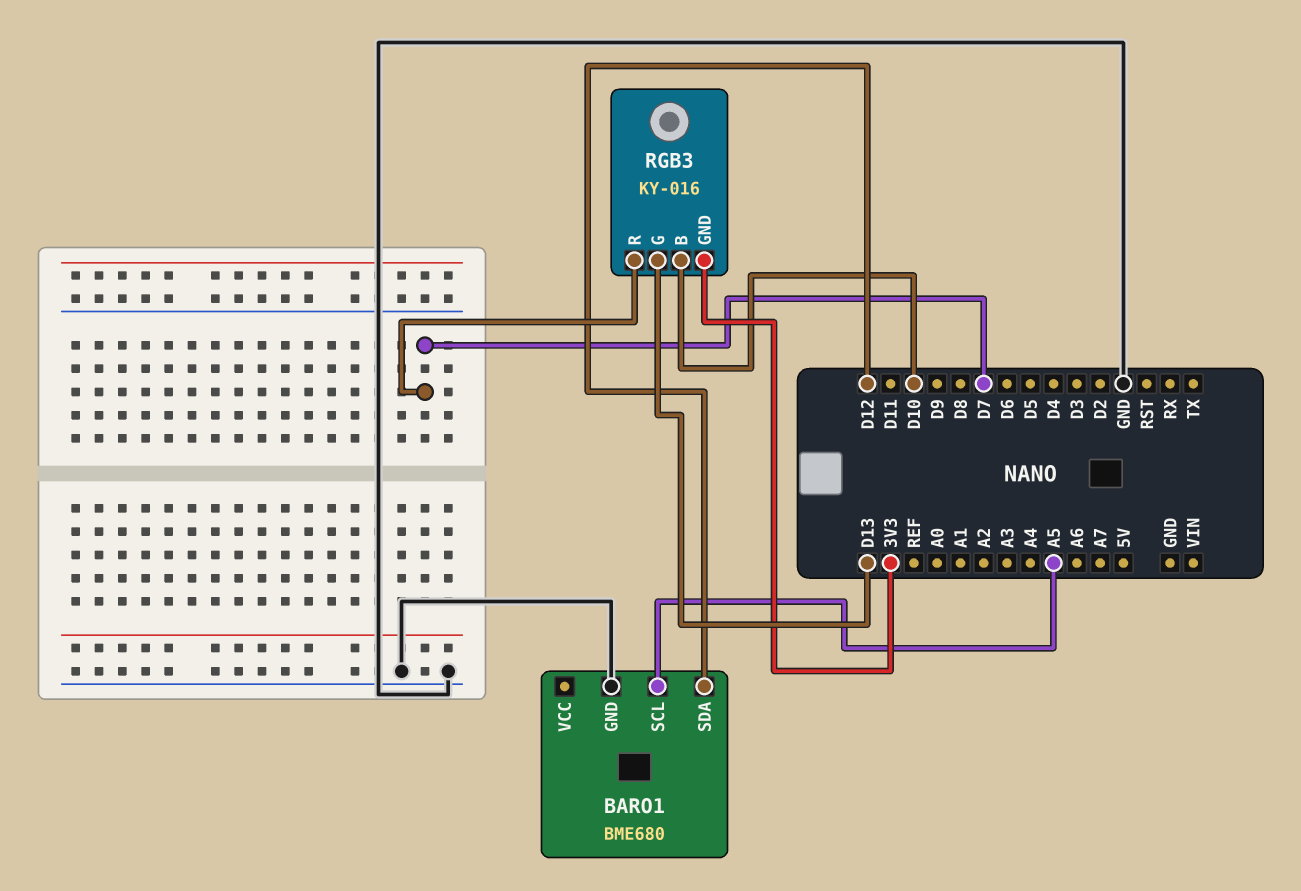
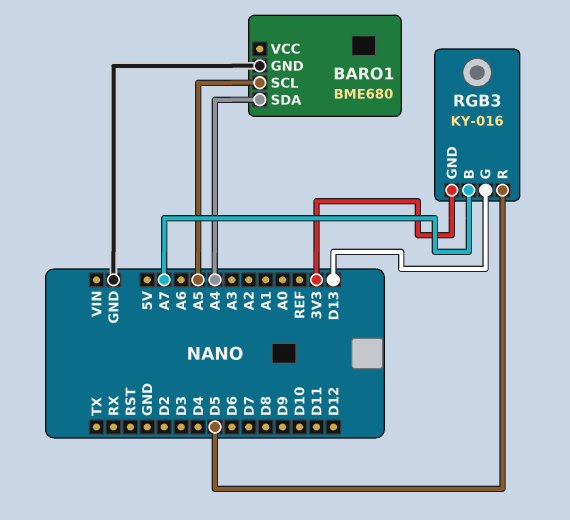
BARO1 pin SDA: D12 -> A4
RGB3 pin B: D10 -> A7
RGB3 pin R: D7 -> D5

